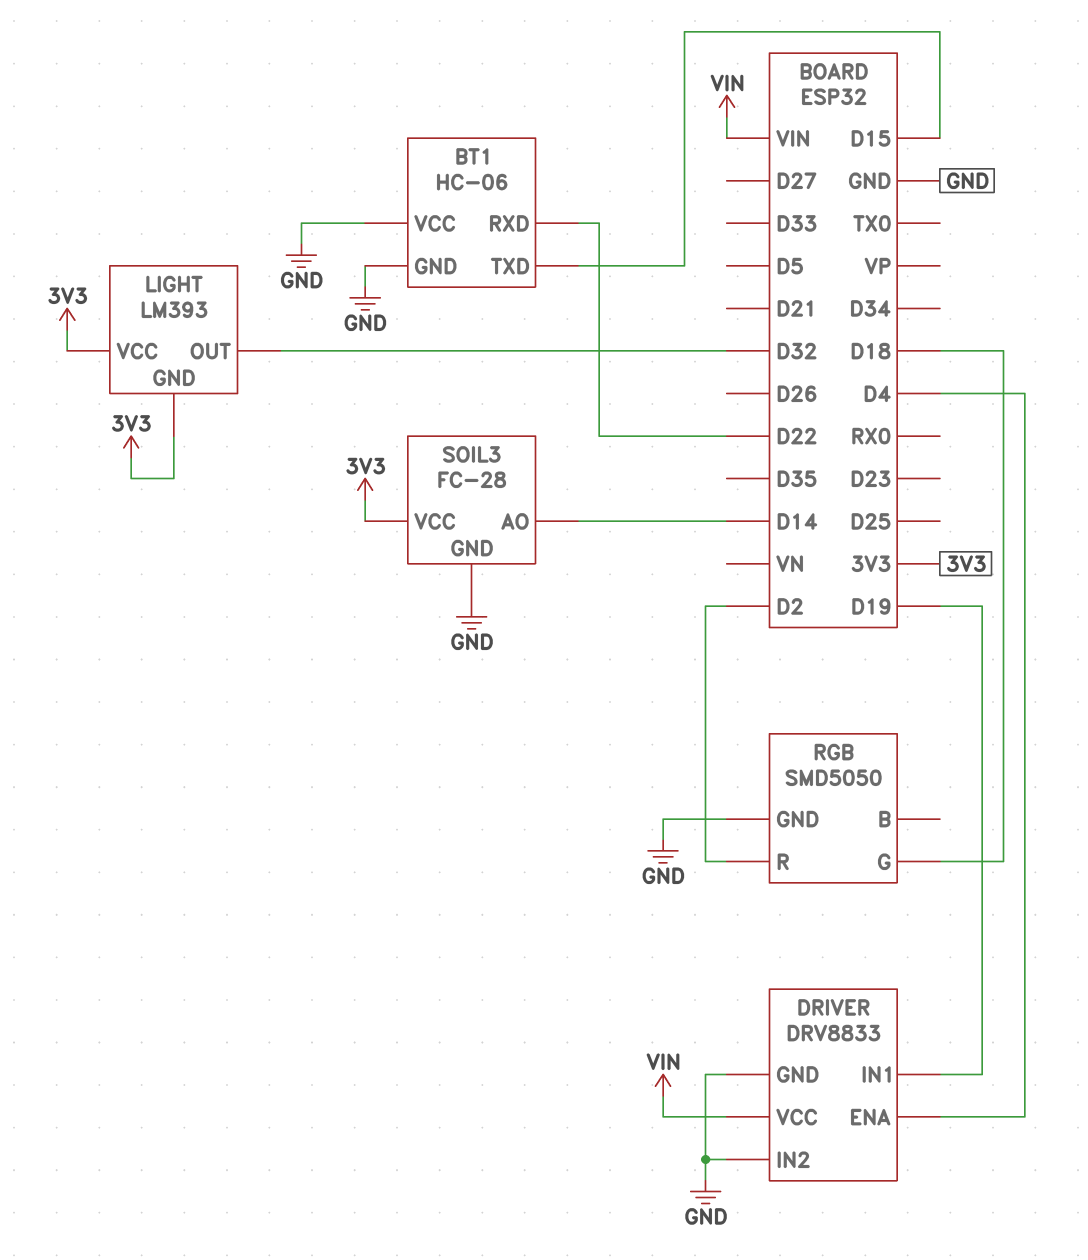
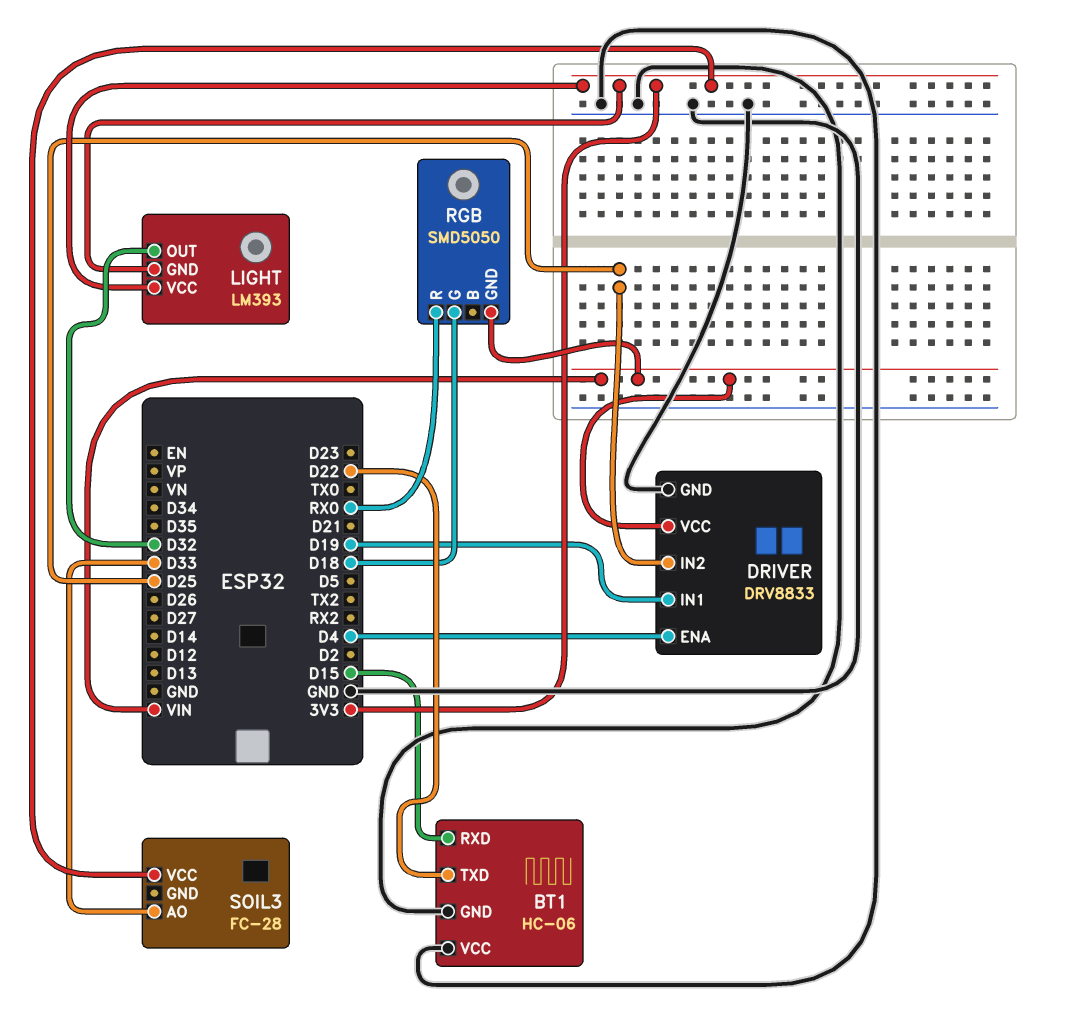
BT1 pin RXD: D22 -> D15
BT1 pin TXD: D15 -> D22
DRIVER pin IN2: GND -> D25
RGB pin GND: GND -> VIN
RGB pin R: D2 -> RX0
SOIL3 pin AO: D14 -> D33
SOIL3 pin GND: GND -> none

